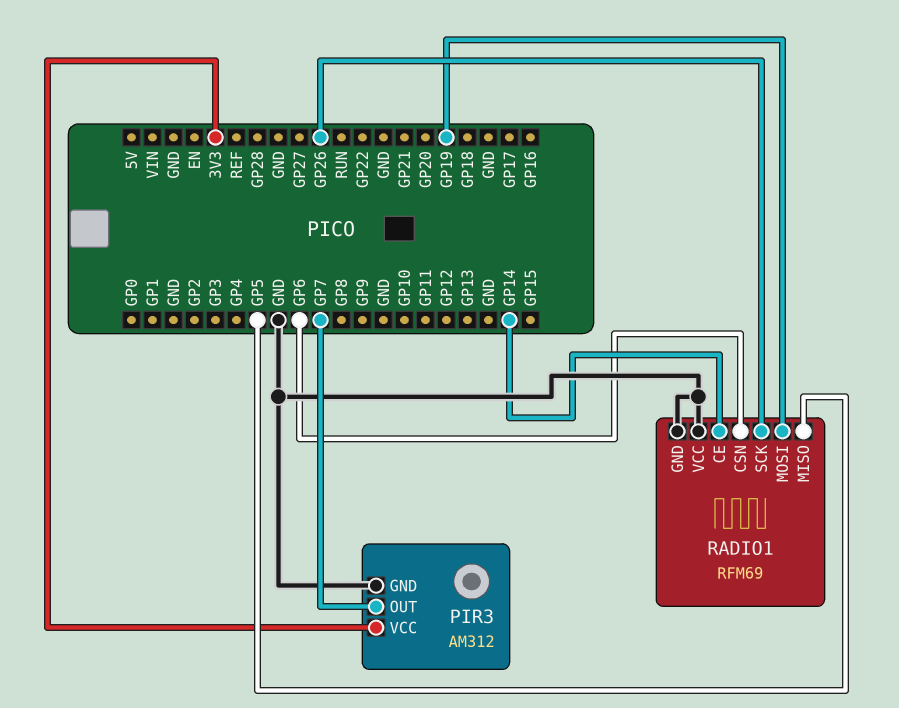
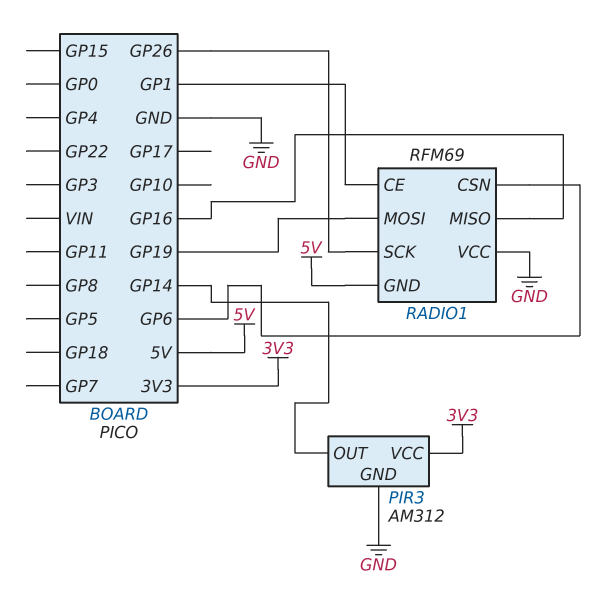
PIR3 pin OUT: GP7 -> GP14
RADIO1 pin CE: GP14 -> GP1
RADIO1 pin GND: GND -> 5V
RADIO1 pin MISO: GP5 -> GP16

